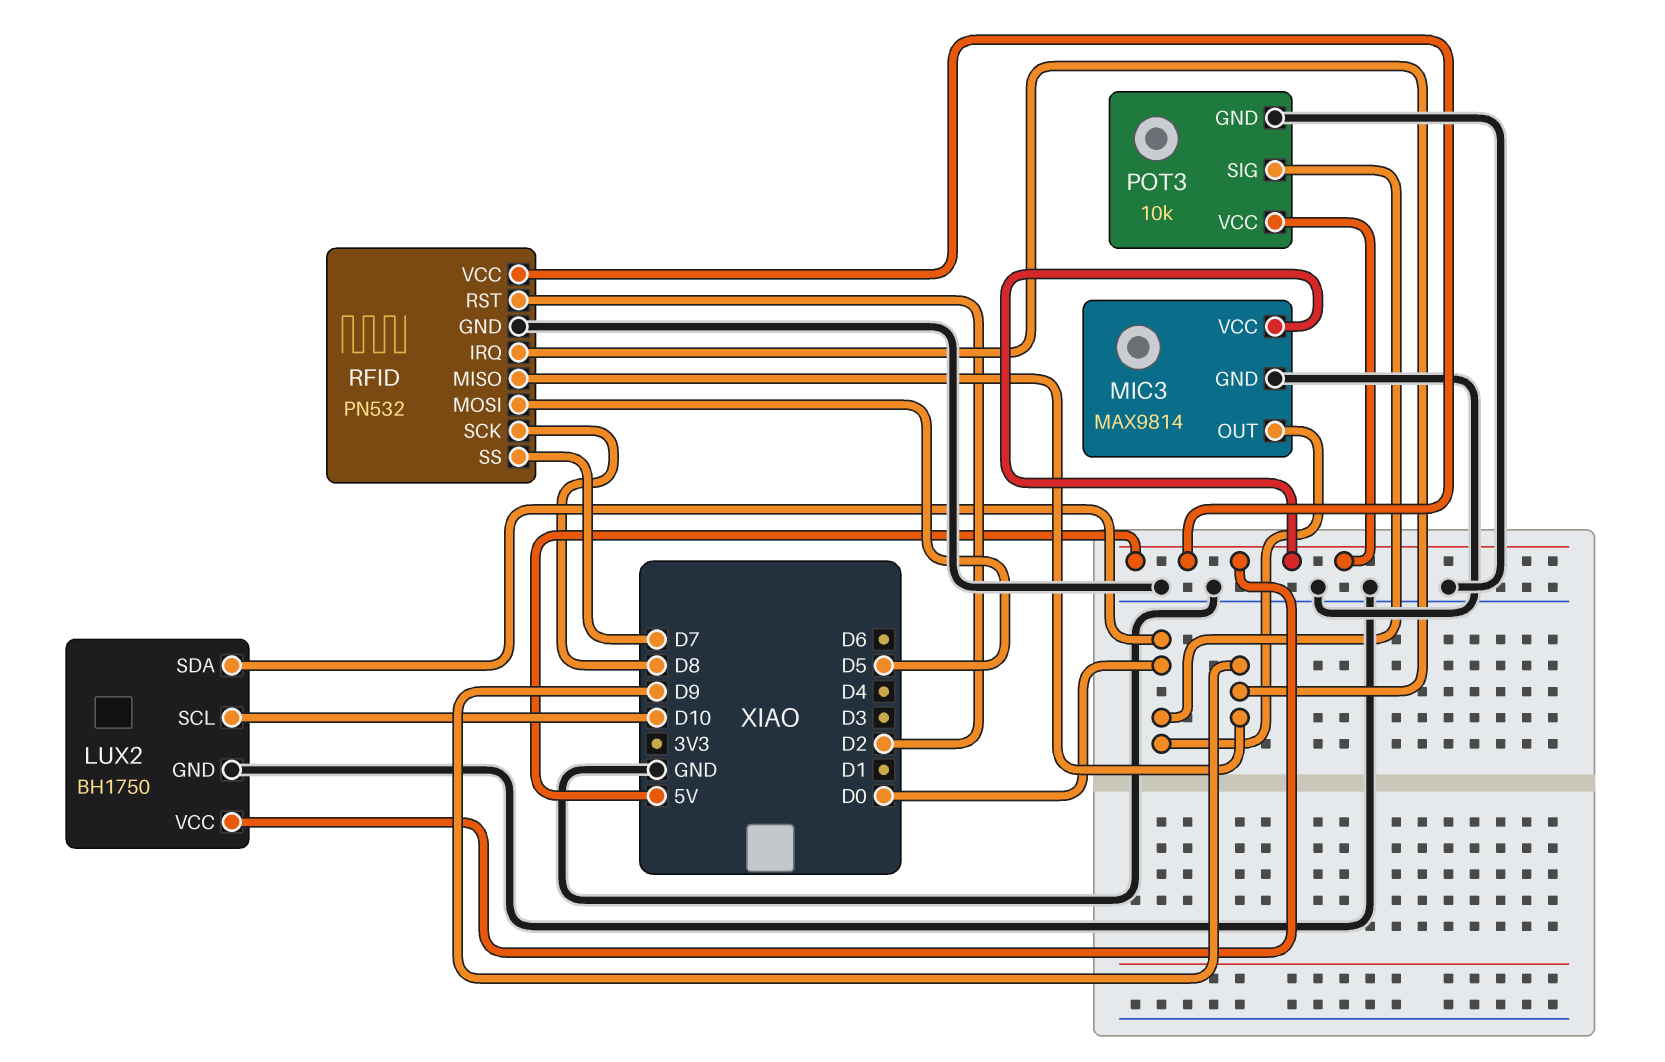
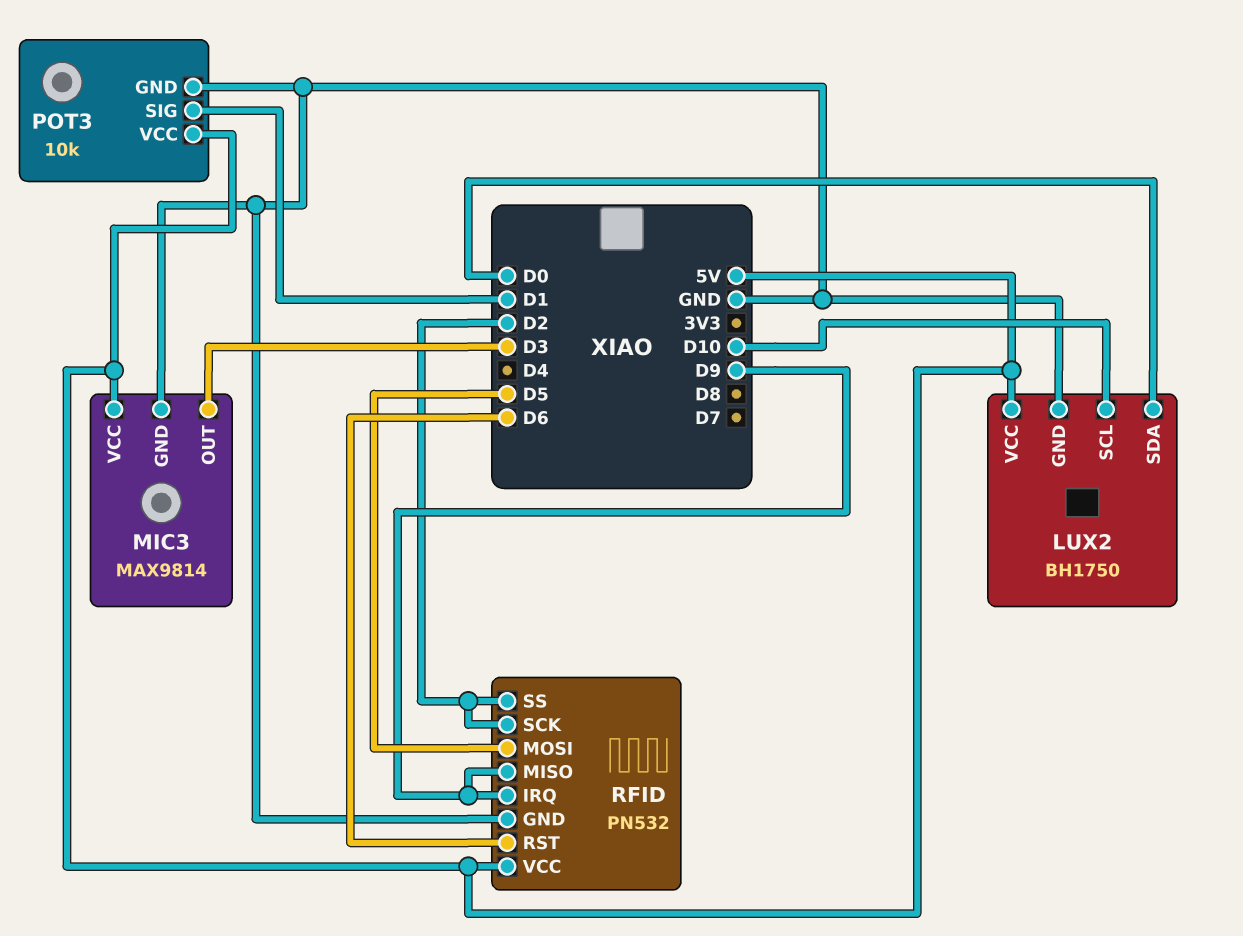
MIC3 pin OUT: D0 -> D3
POT3 pin SIG: D0 -> D1
RFID pin RST: D2 -> D6
RFID pin SCK: D8 -> D2
RFID pin SS: D7 -> D2

